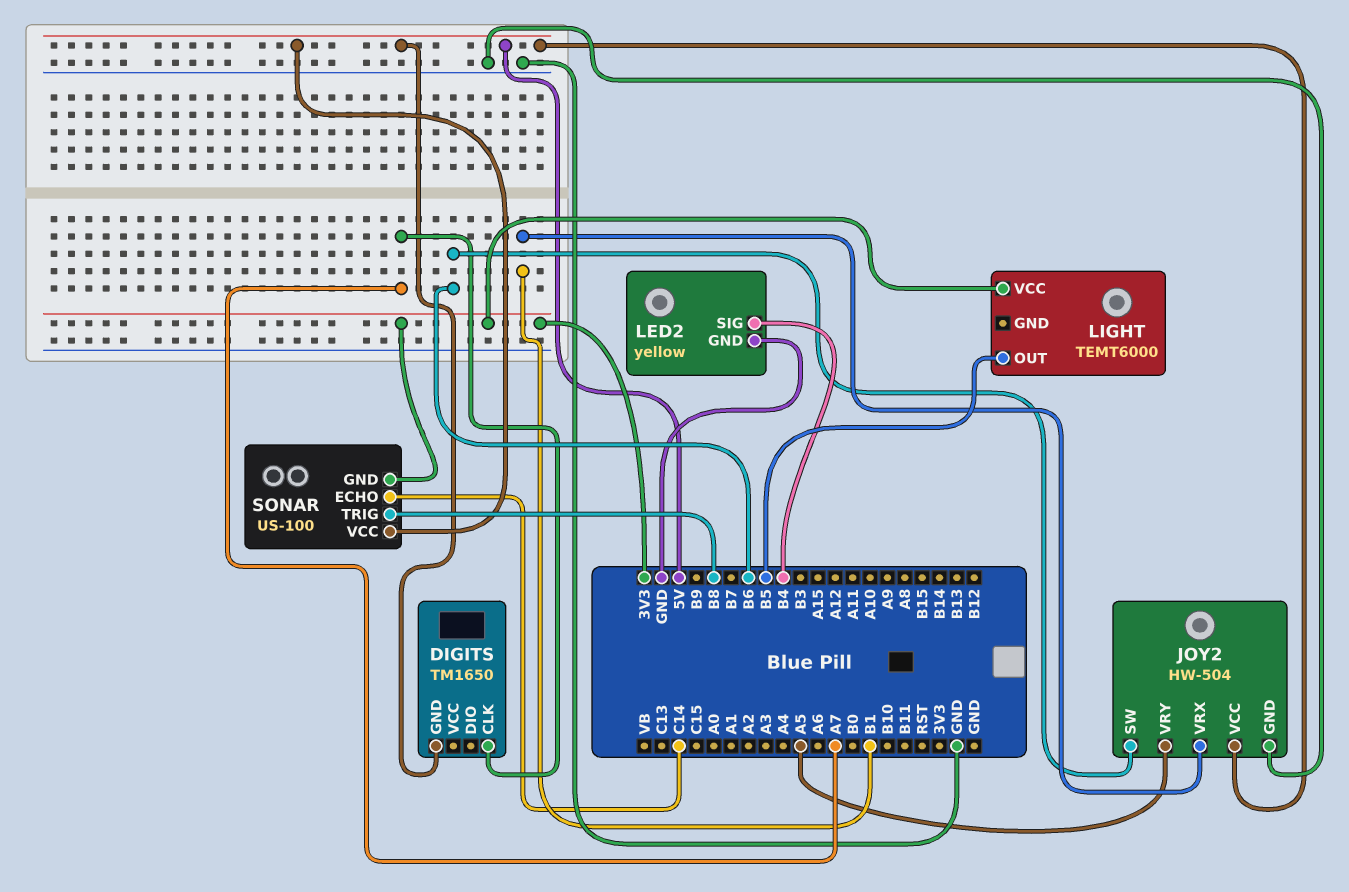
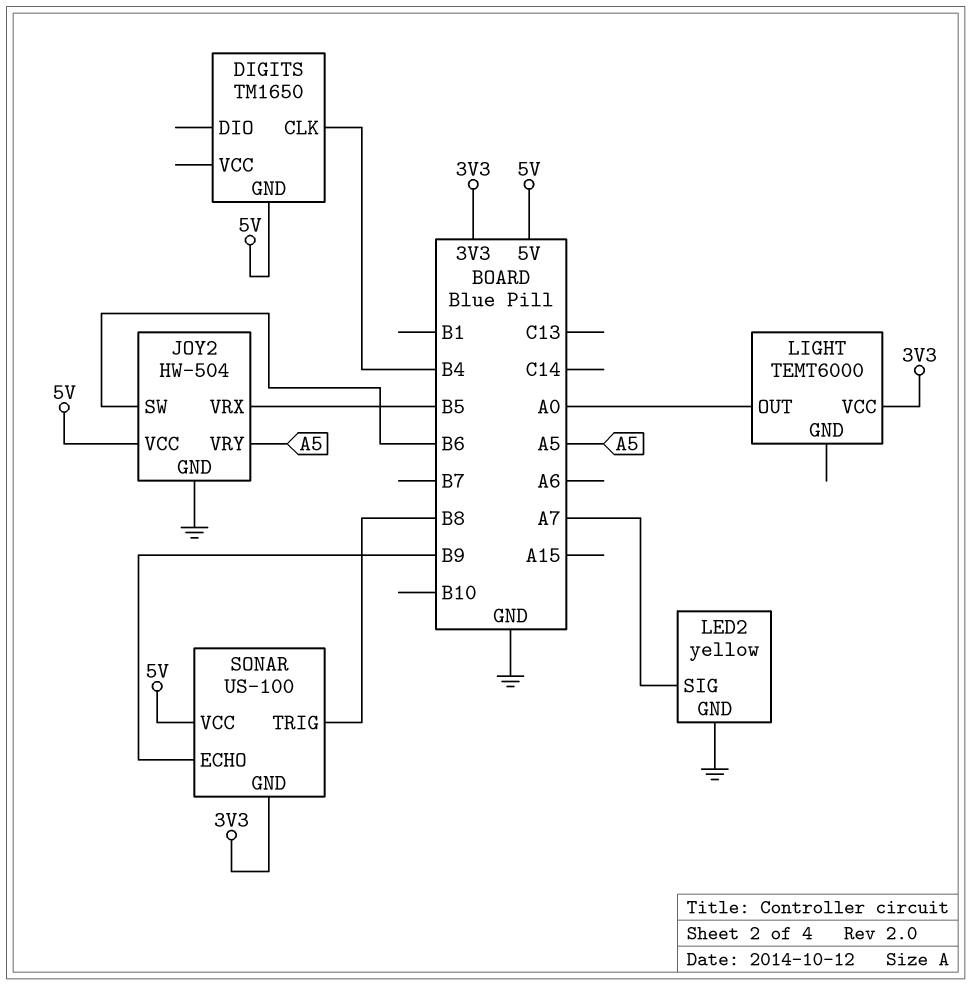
DIGITS pin CLK: A7 -> B4
JOY2 pin VRX: B1 -> B5
LED2 pin SIG: B4 -> A7
LIGHT pin OUT: B5 -> A0
SONAR pin ECHO: C14 -> B9

